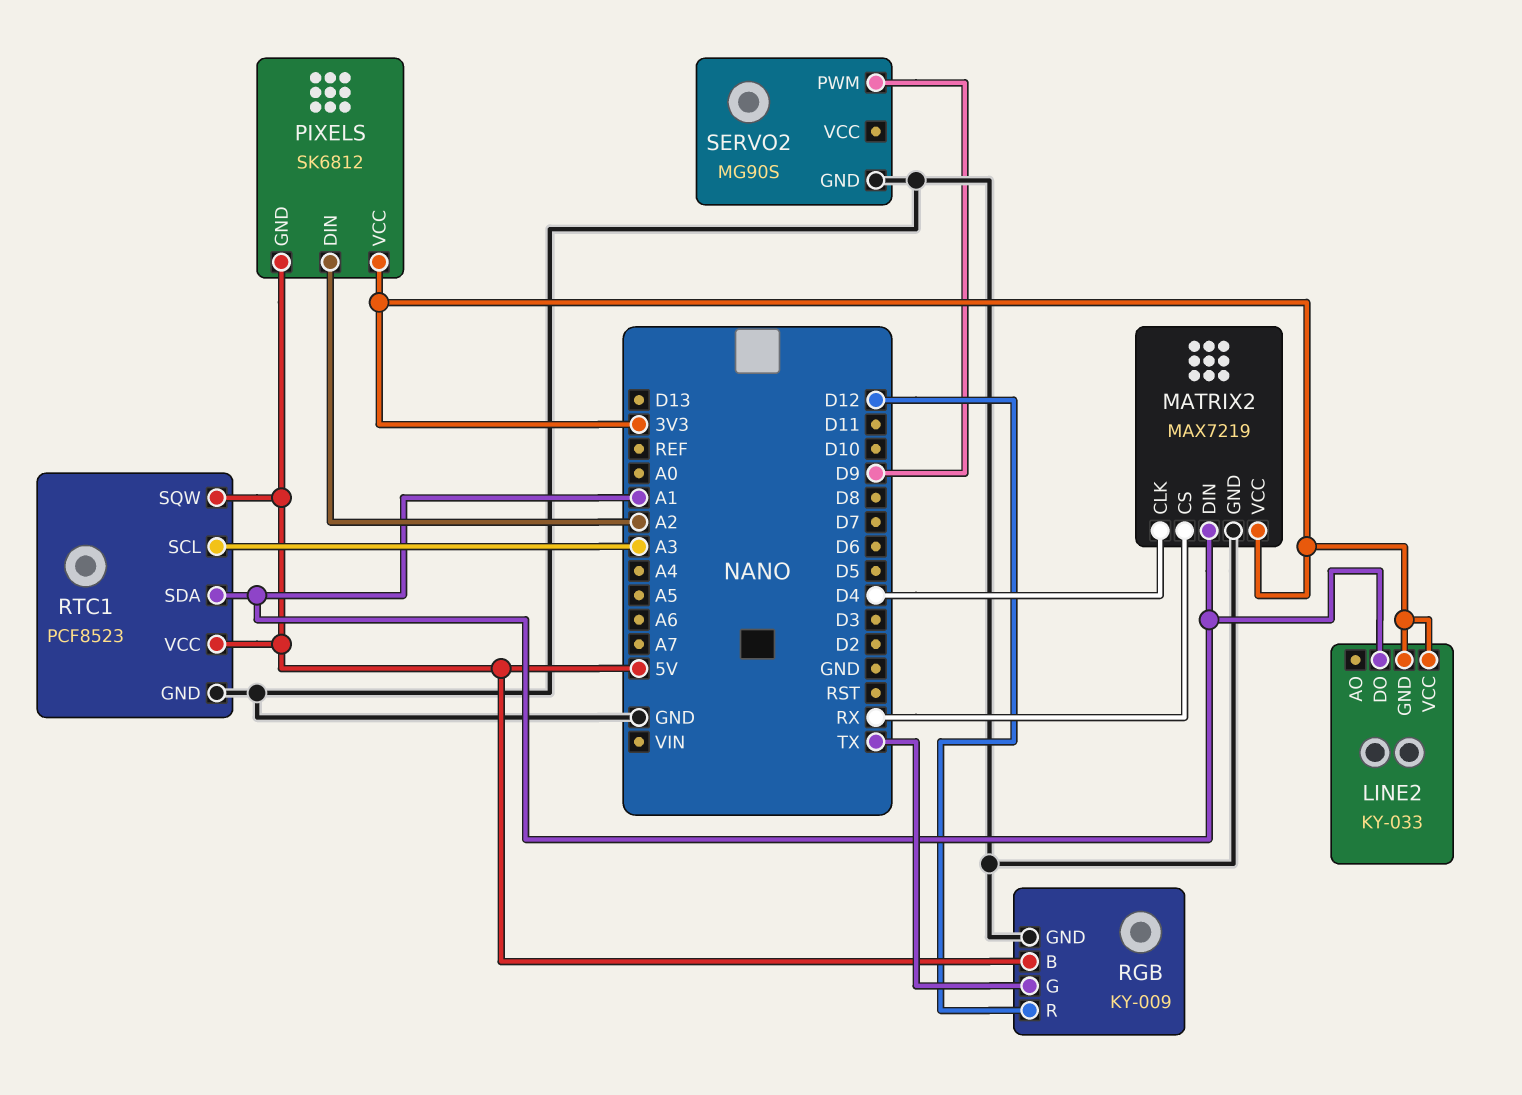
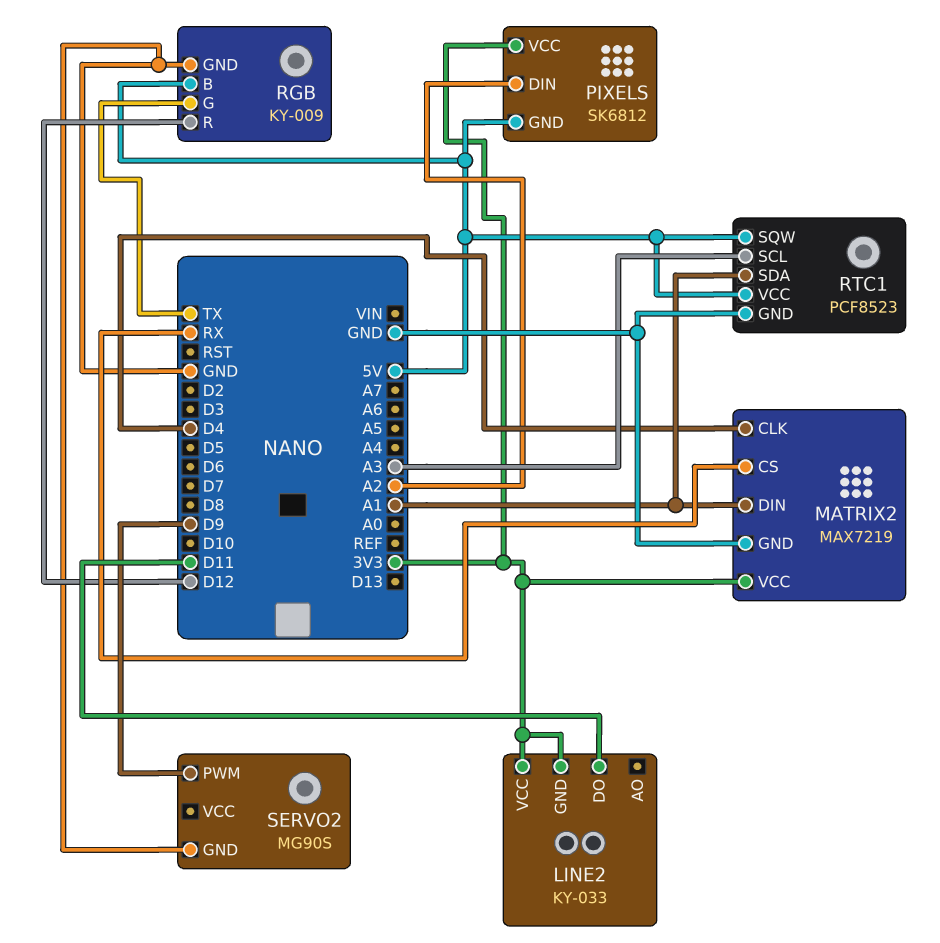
LINE2 pin DO: A1 -> D11

